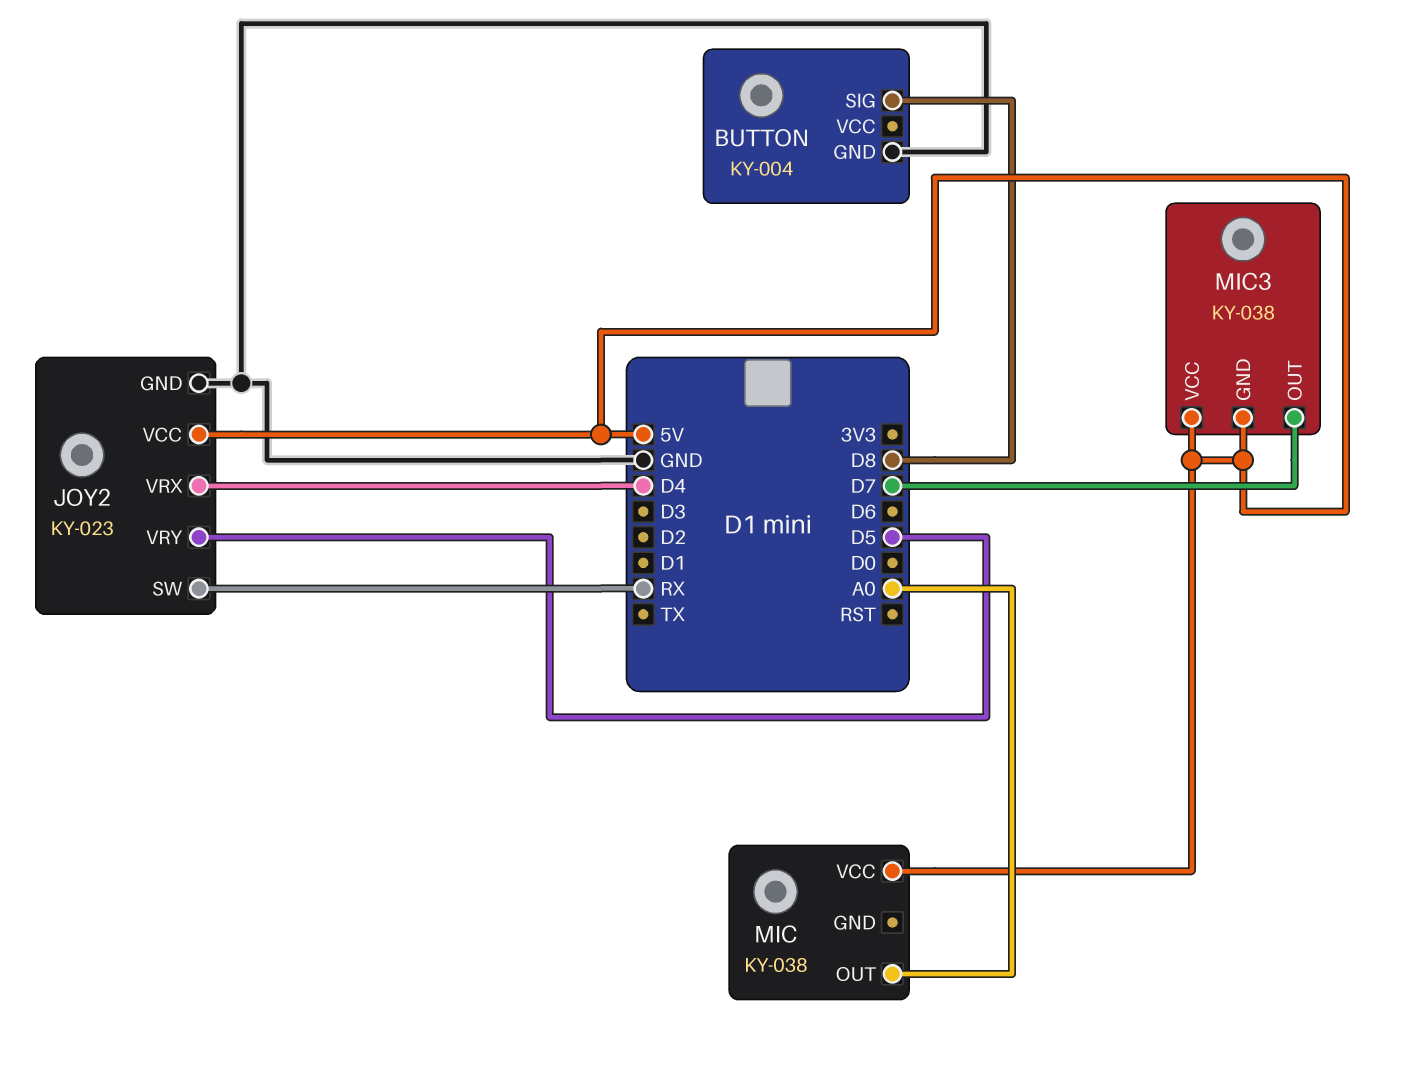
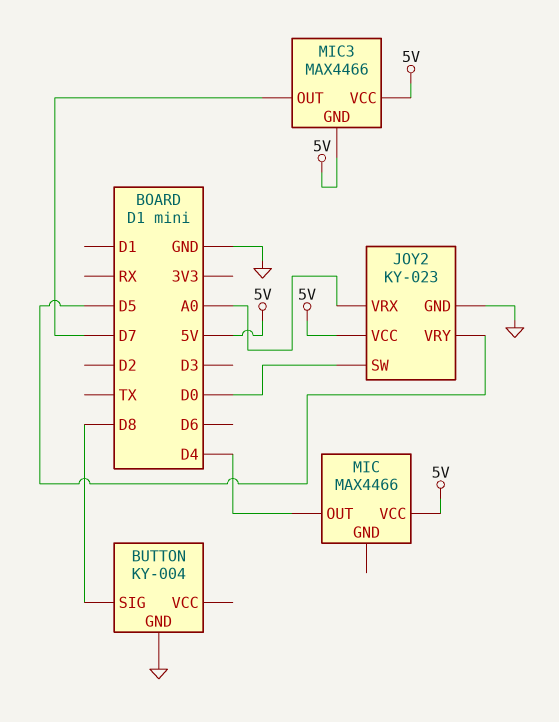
JOY2 pin SW: RX -> D0
JOY2 pin VRX: D4 -> A0
MIC: KY-038 -> MAX4466
MIC pin OUT: A0 -> D4
MIC3: KY-038 -> MAX4466

